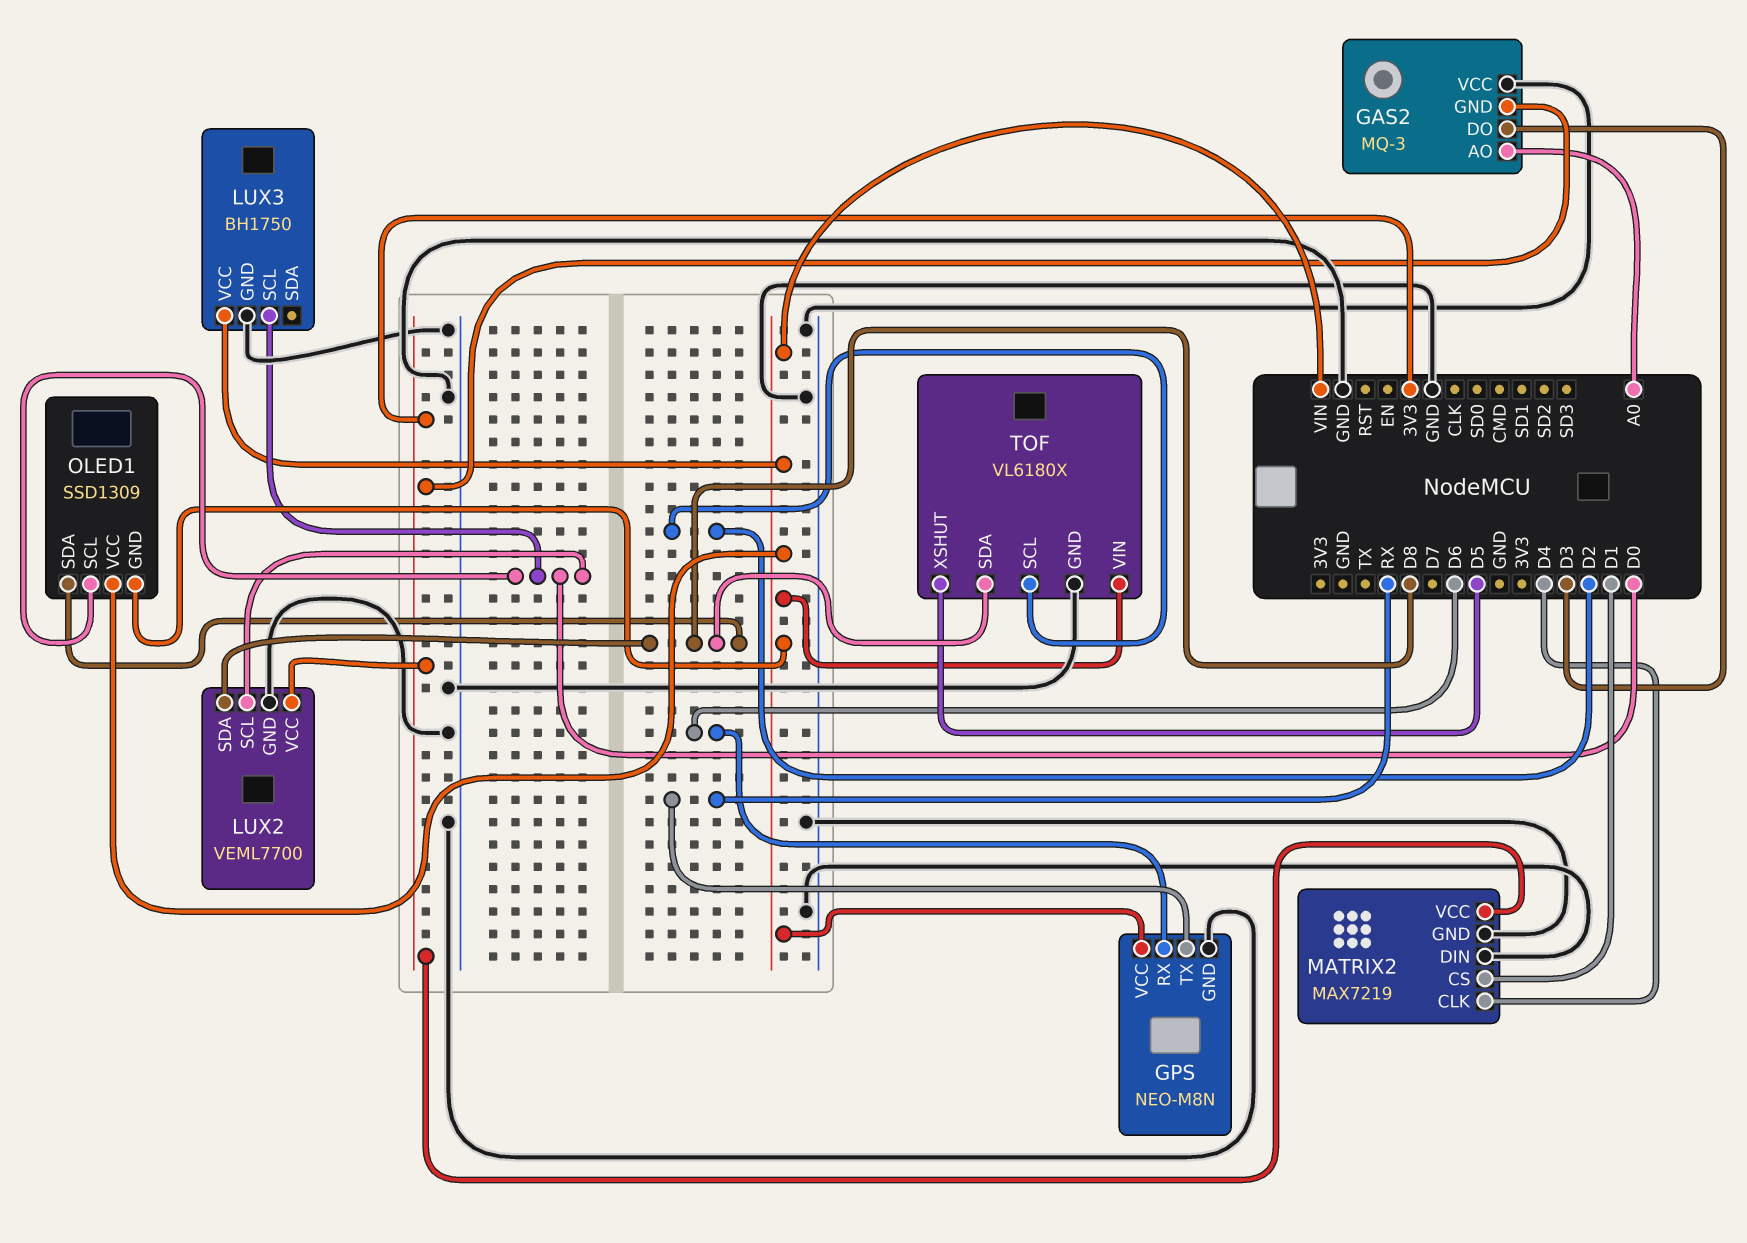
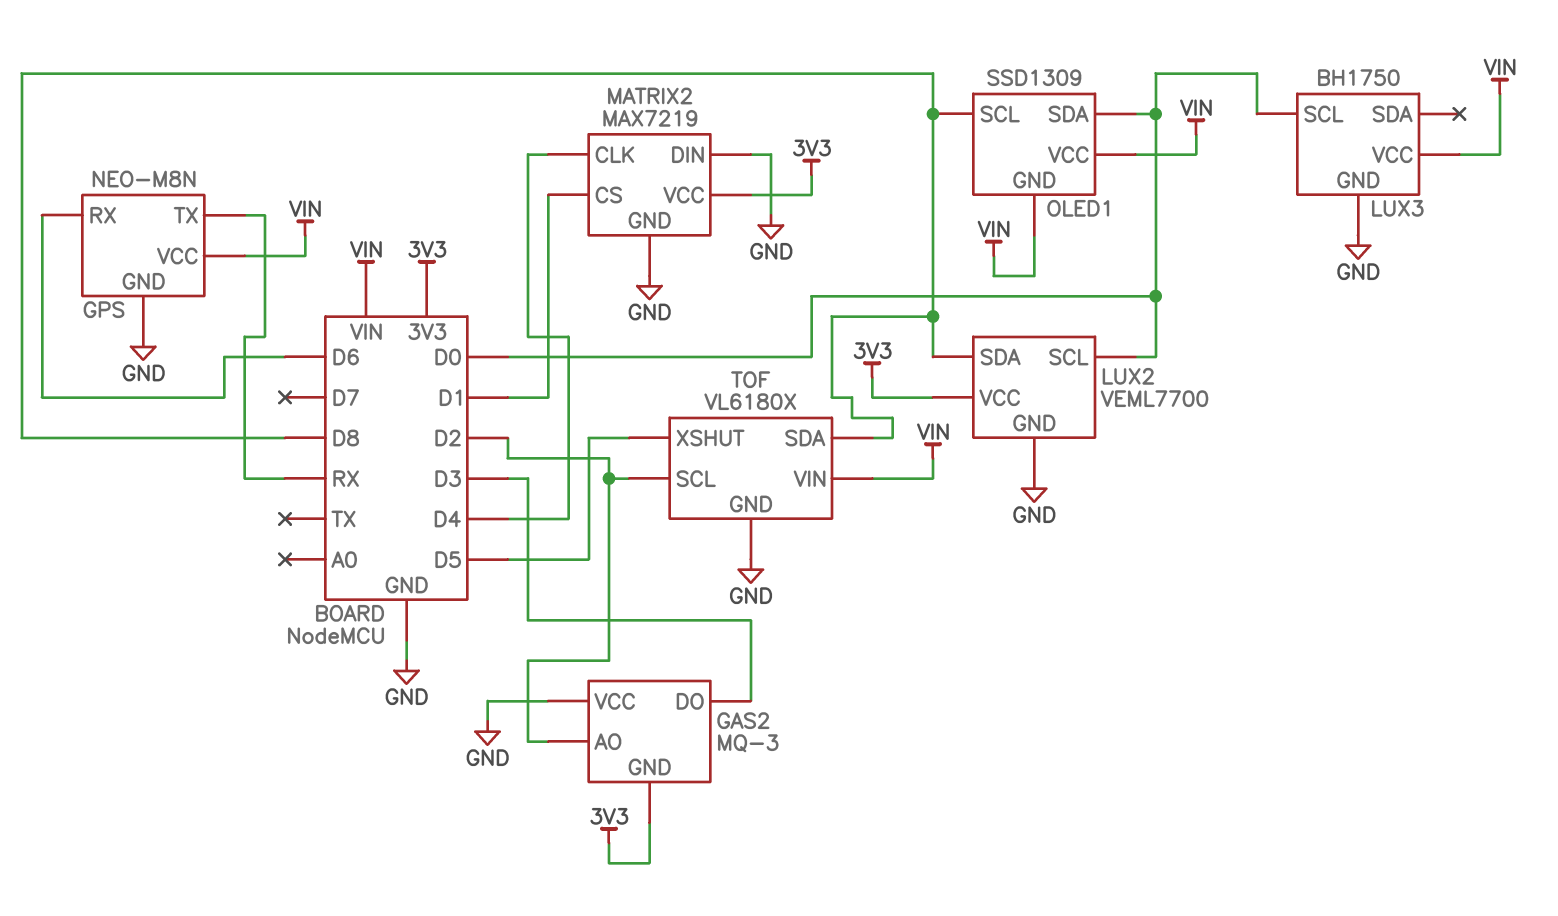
GAS2 pin AO: A0 -> D2
OLED1 pin SCL: D0 -> D8
OLED1 pin SDA: D8 -> D0

